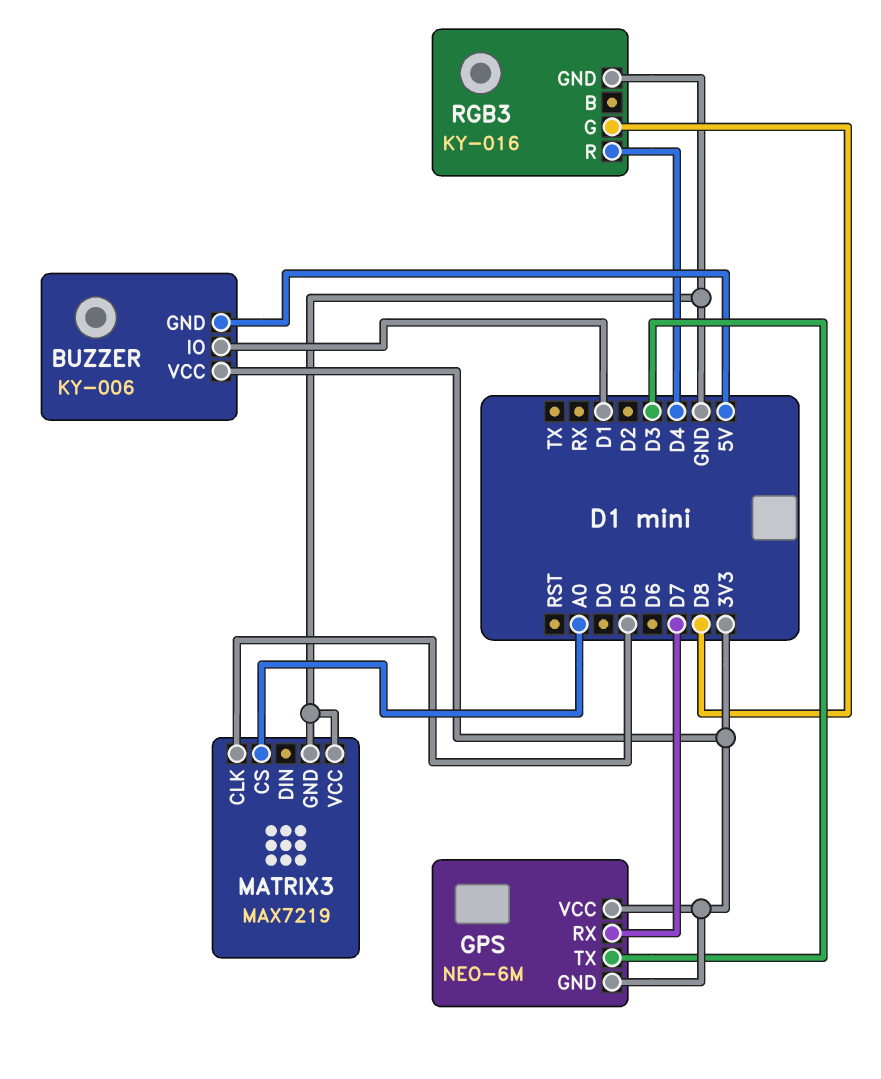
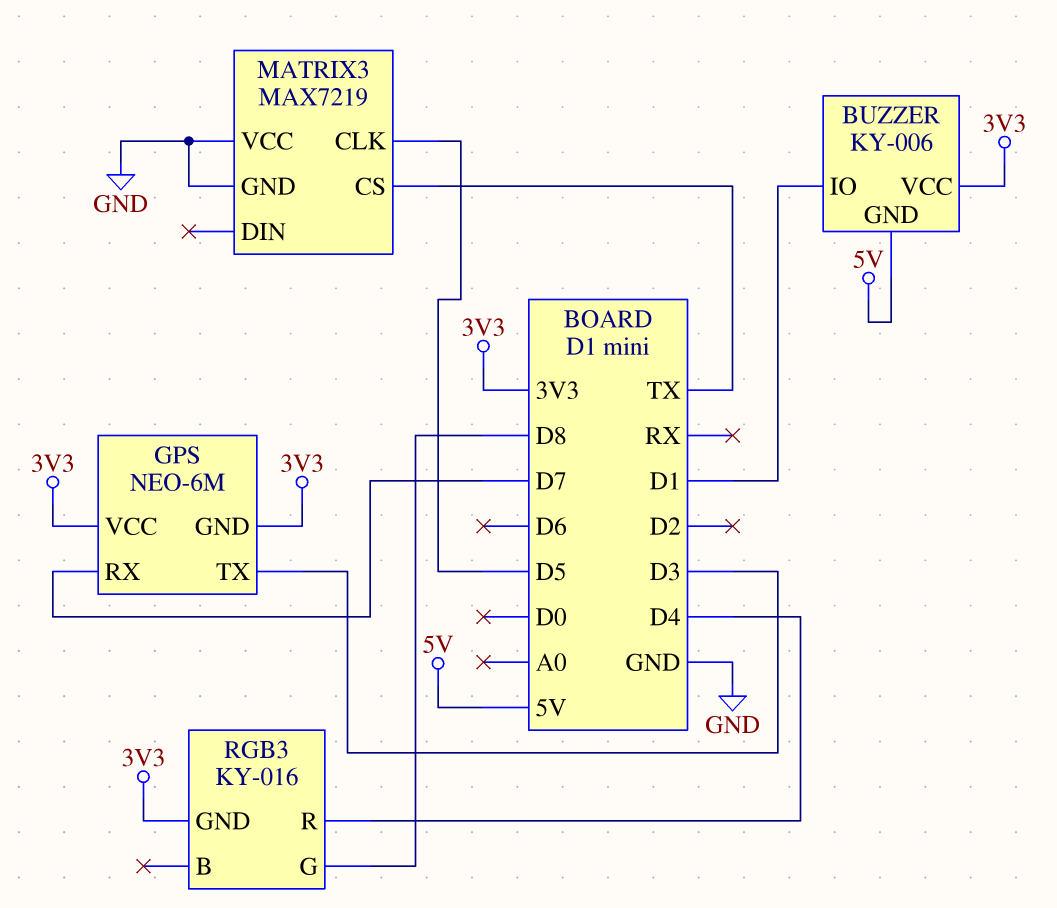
MATRIX3 pin CS: A0 -> TX
RGB3 pin GND: GND -> 3V3

